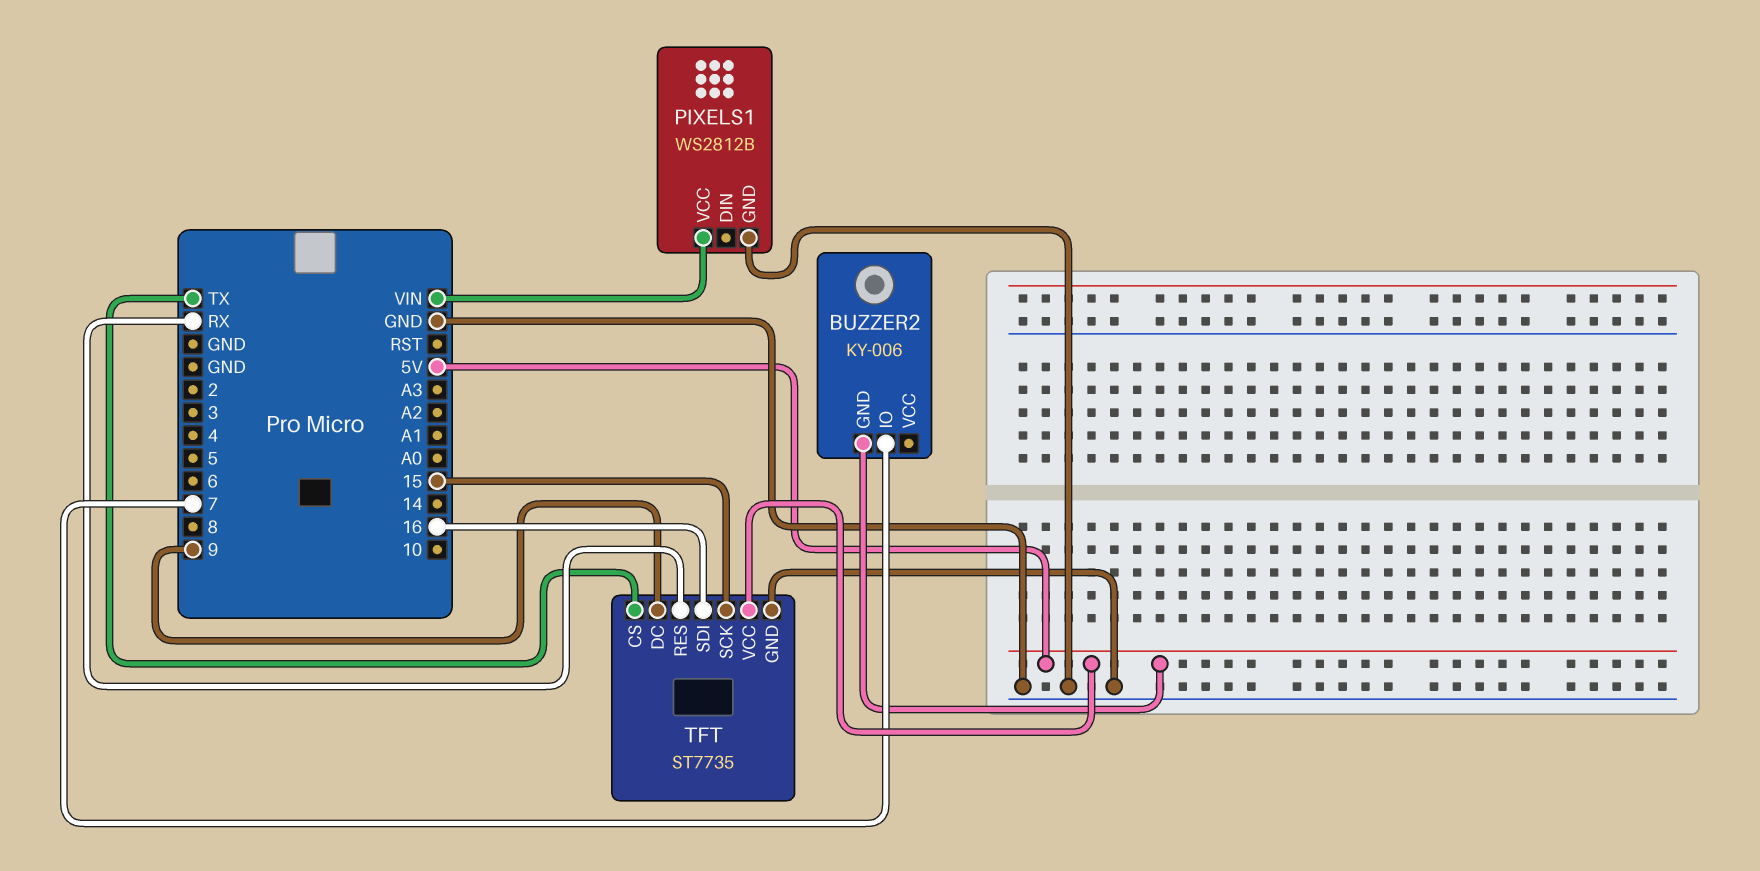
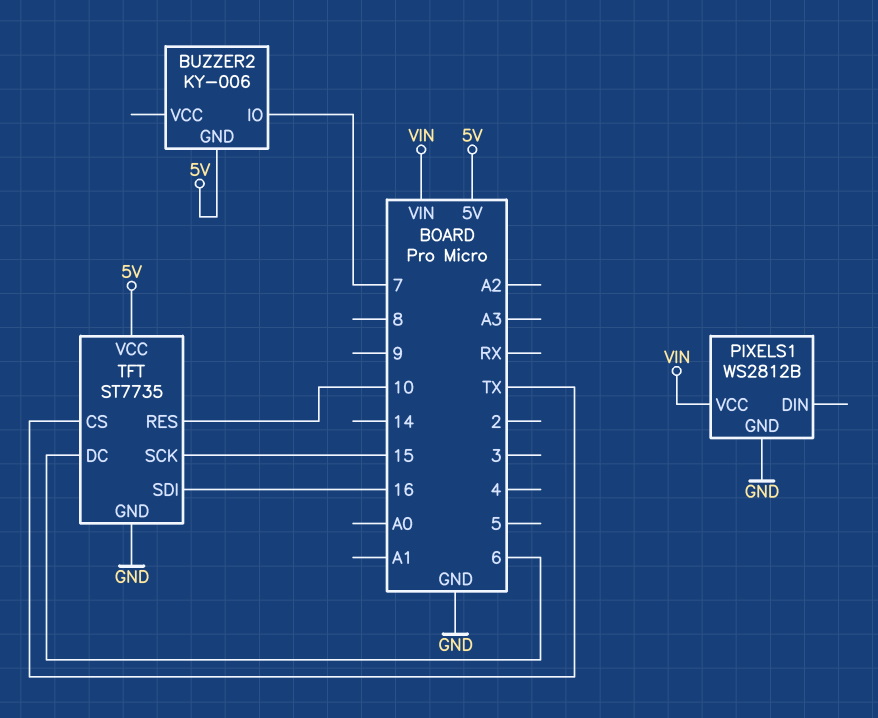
TFT pin DC: 9 -> 6
TFT pin RES: RX -> 10

